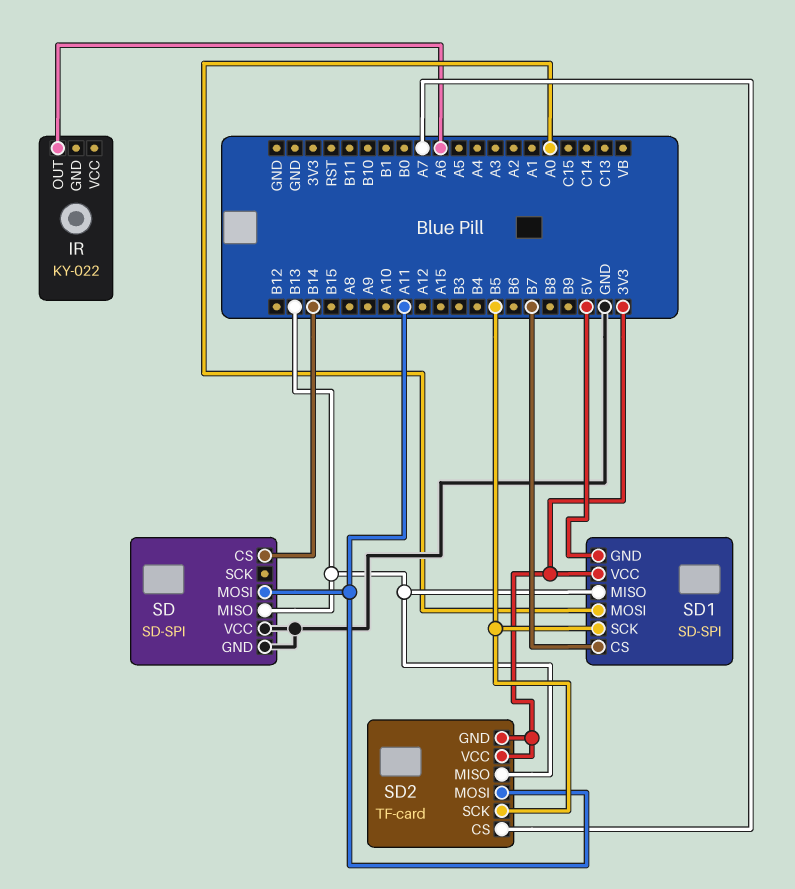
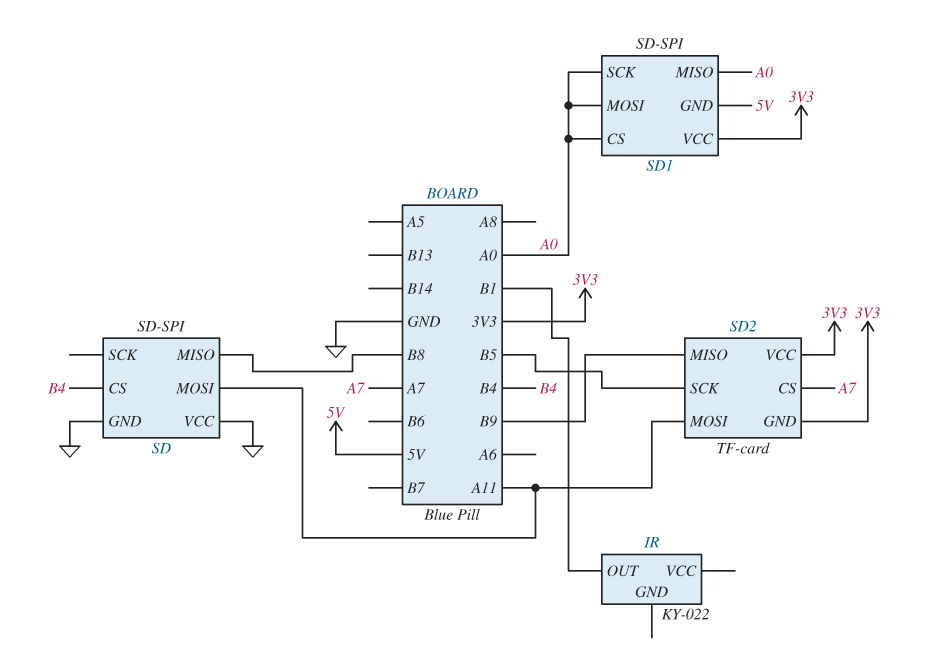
IR pin OUT: A6 -> B1
SD pin CS: B14 -> B4
SD pin MISO: B13 -> B8
SD1 pin CS: B7 -> A0
SD1 pin MISO: B13 -> A0
SD1 pin SCK: B5 -> A0
SD2 pin MISO: B13 -> B9

